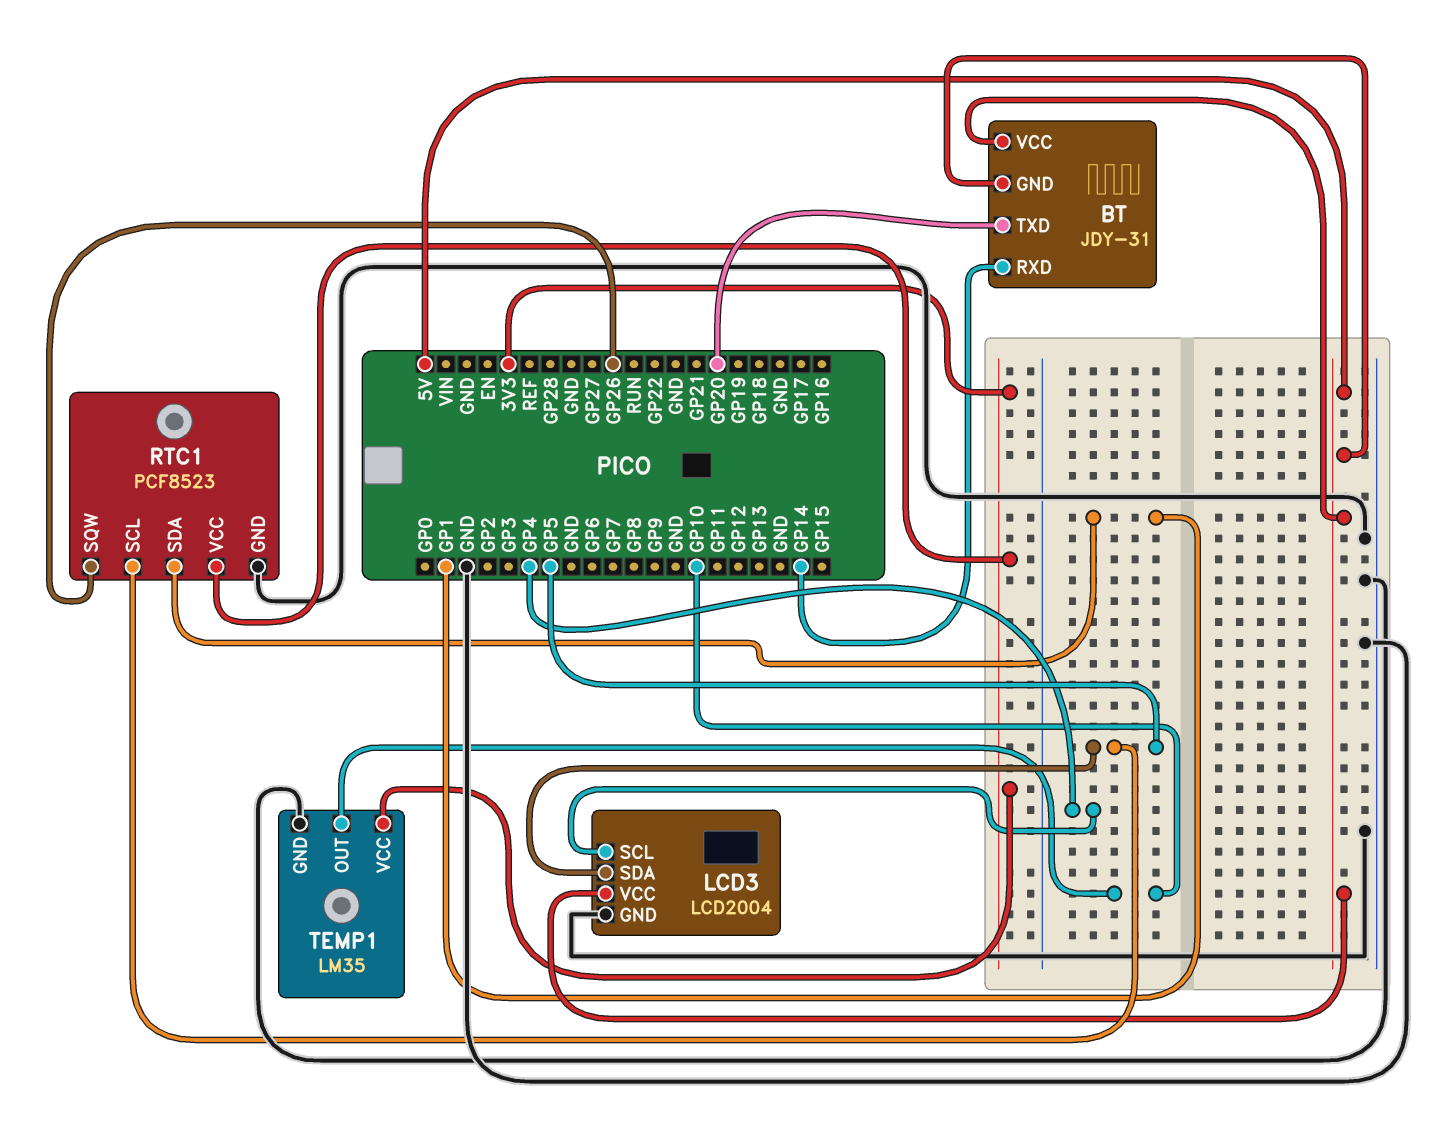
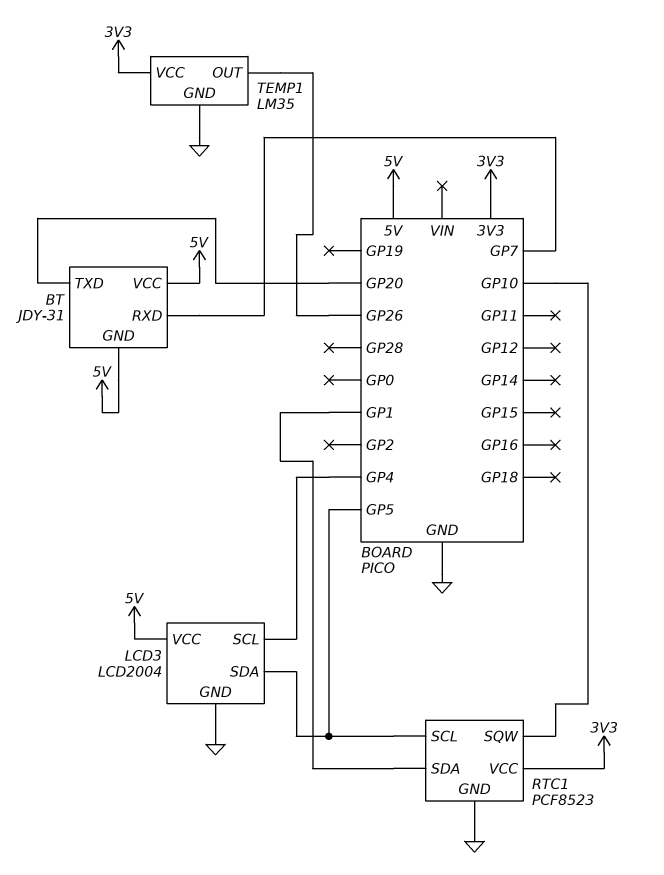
BT pin RXD: GP14 -> GP7
RTC1 pin SQW: GP26 -> GP10
TEMP1 pin OUT: GP10 -> GP26

